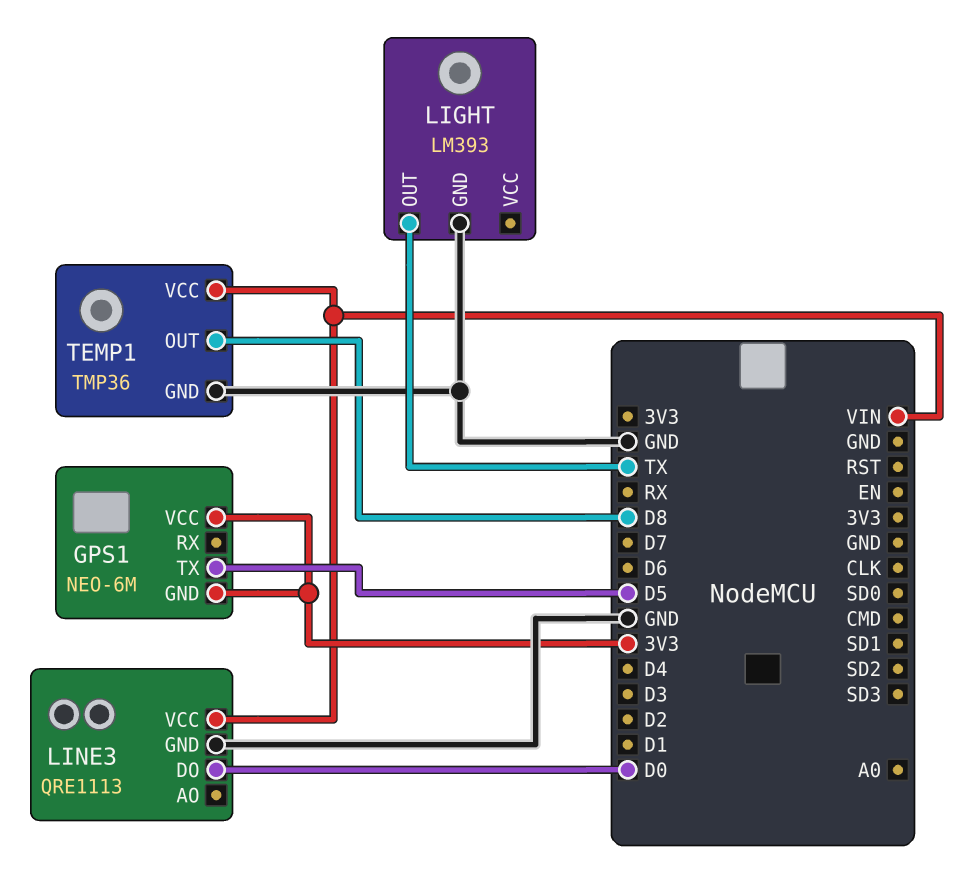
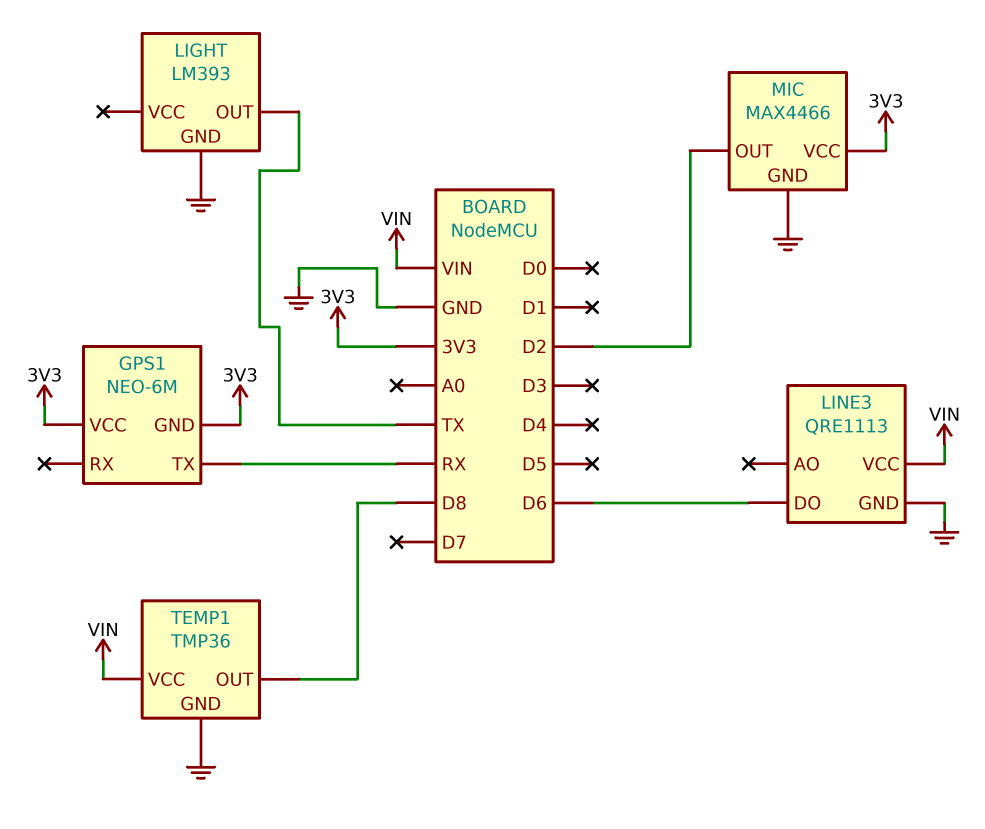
GPS1 pin TX: D5 -> RX
LINE3 pin DO: D0 -> D6
MIC: none -> MAX4466
MIC pin GND: none -> GND
MIC pin OUT: none -> D2
MIC pin VCC: none -> 3V3

